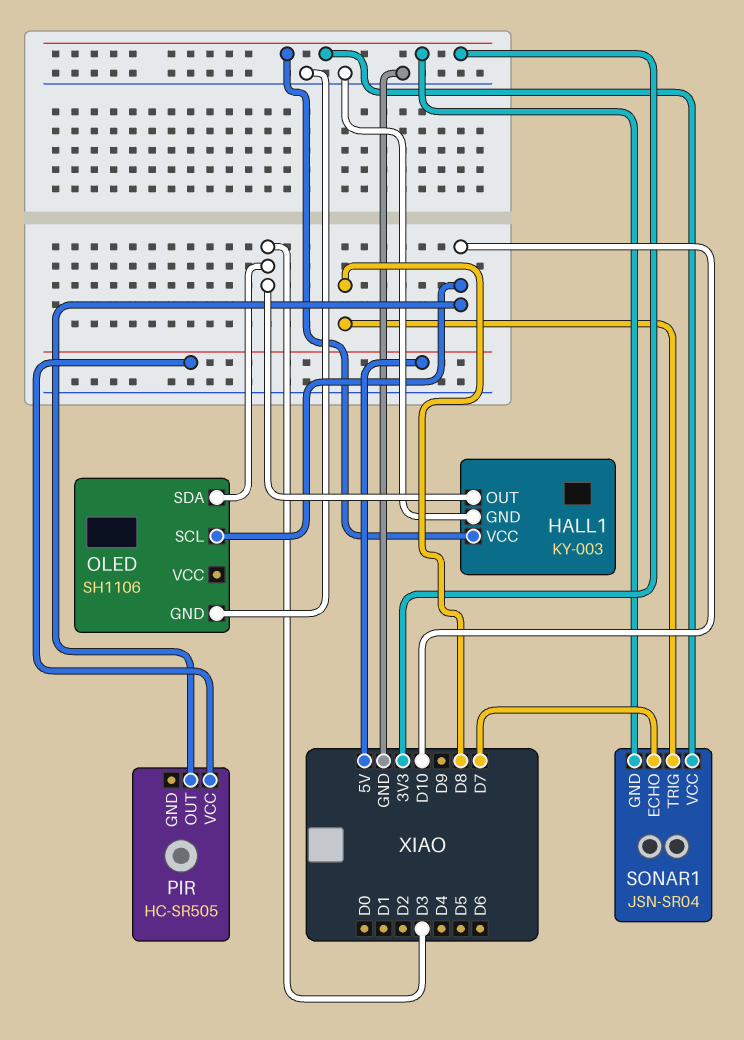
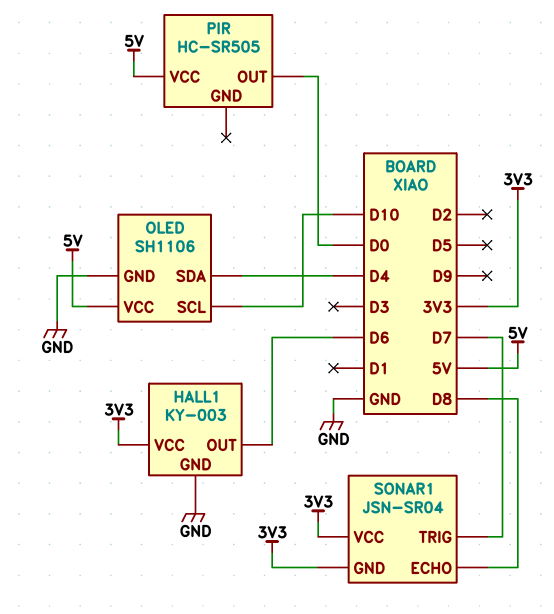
HALL1 pin OUT: D3 -> D6
OLED pin SDA: D3 -> D4
OLED pin VCC: none -> 5V
PIR pin OUT: D10 -> D0
SONAR1 pin ECHO: D7 -> D8
SONAR1 pin TRIG: D8 -> D7

